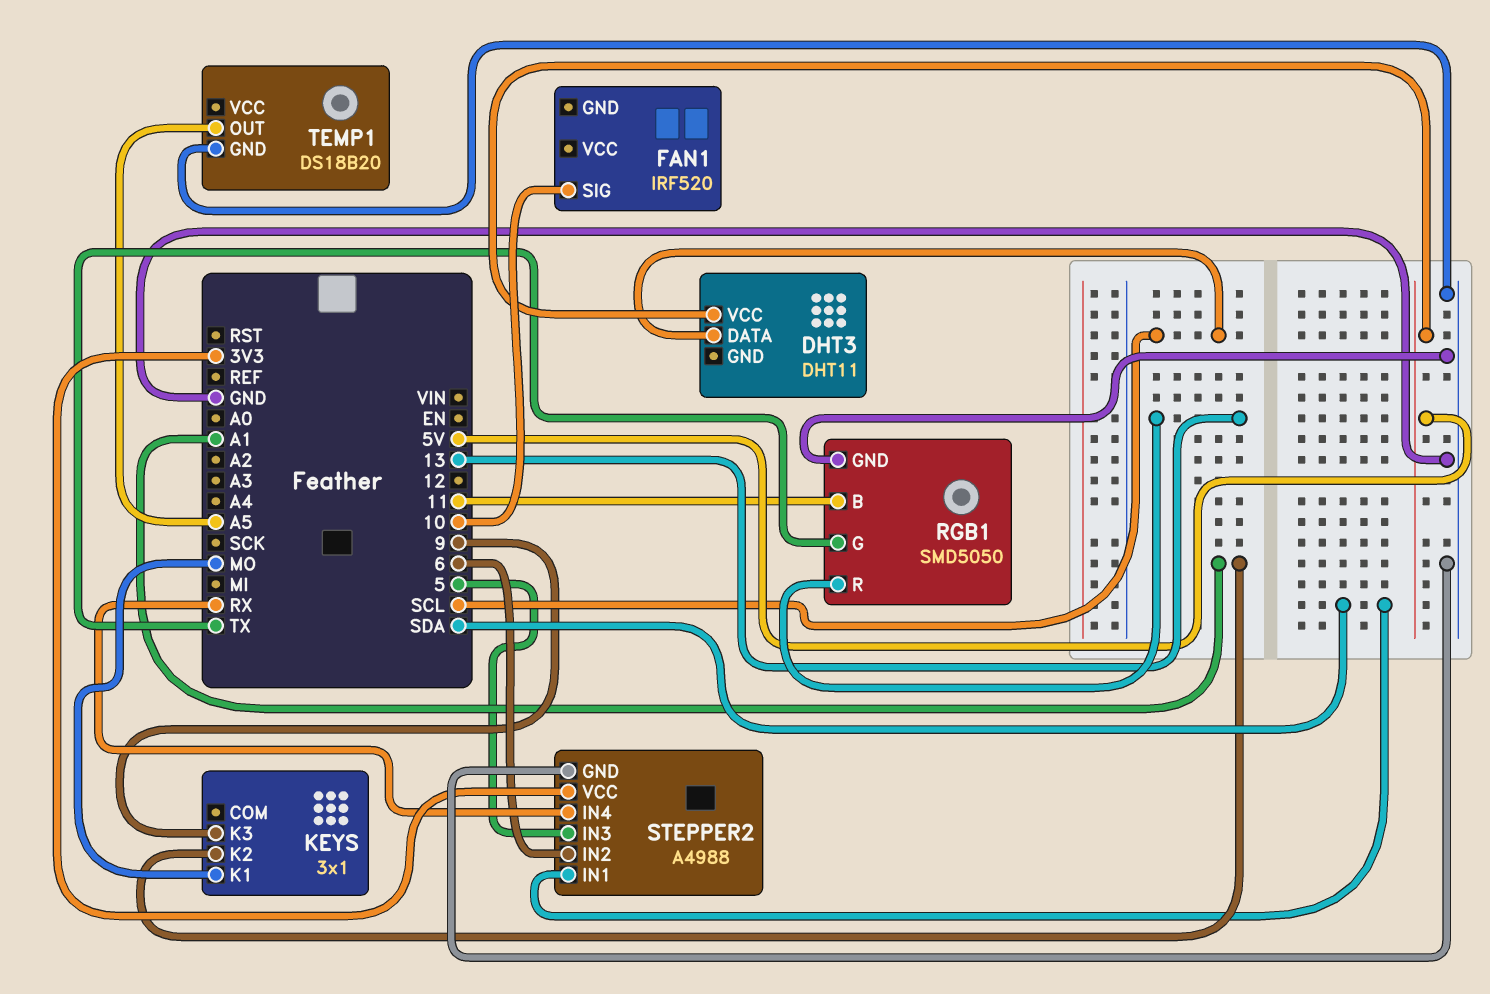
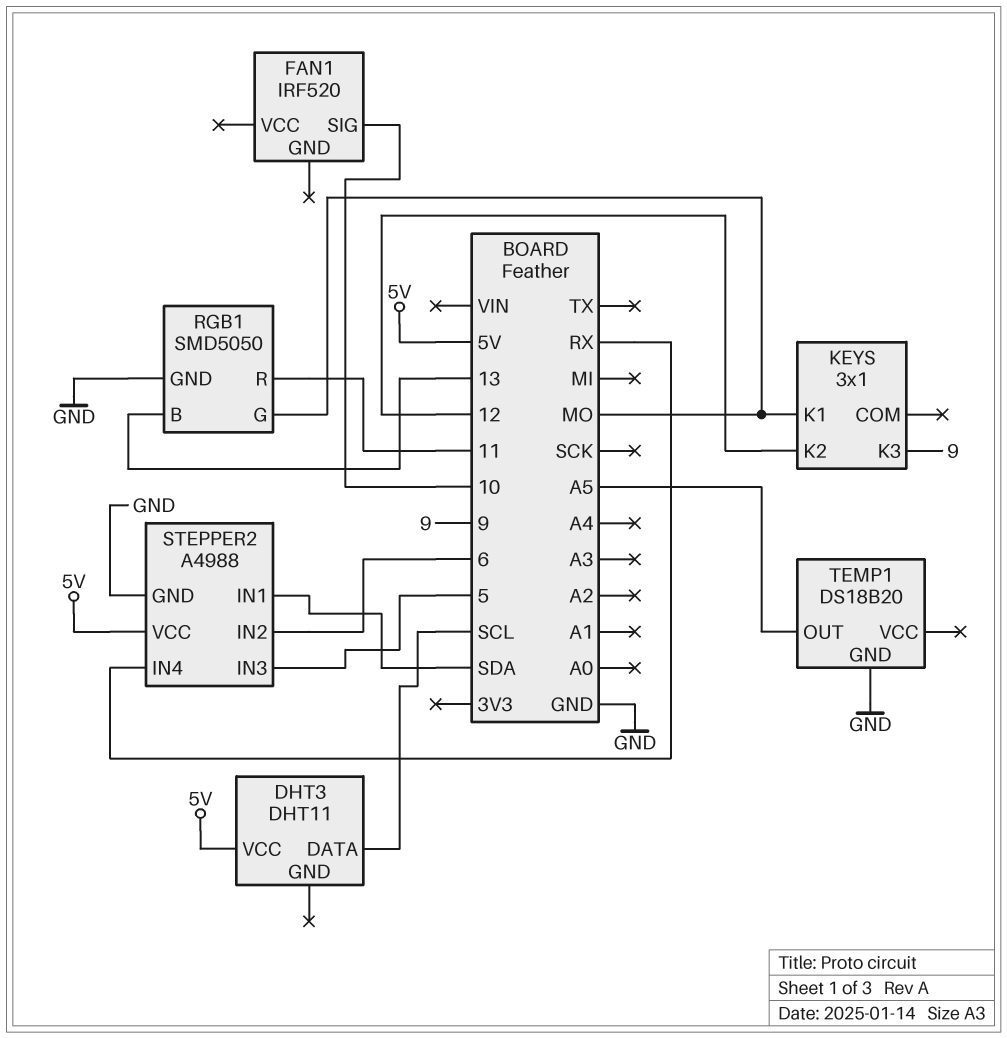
KEYS pin K2: A1 -> 12
RGB1 pin B: 11 -> 13
RGB1 pin G: TX -> MO
RGB1 pin R: 13 -> 11
STEPPER2 pin VCC: 3V3 -> 5V

